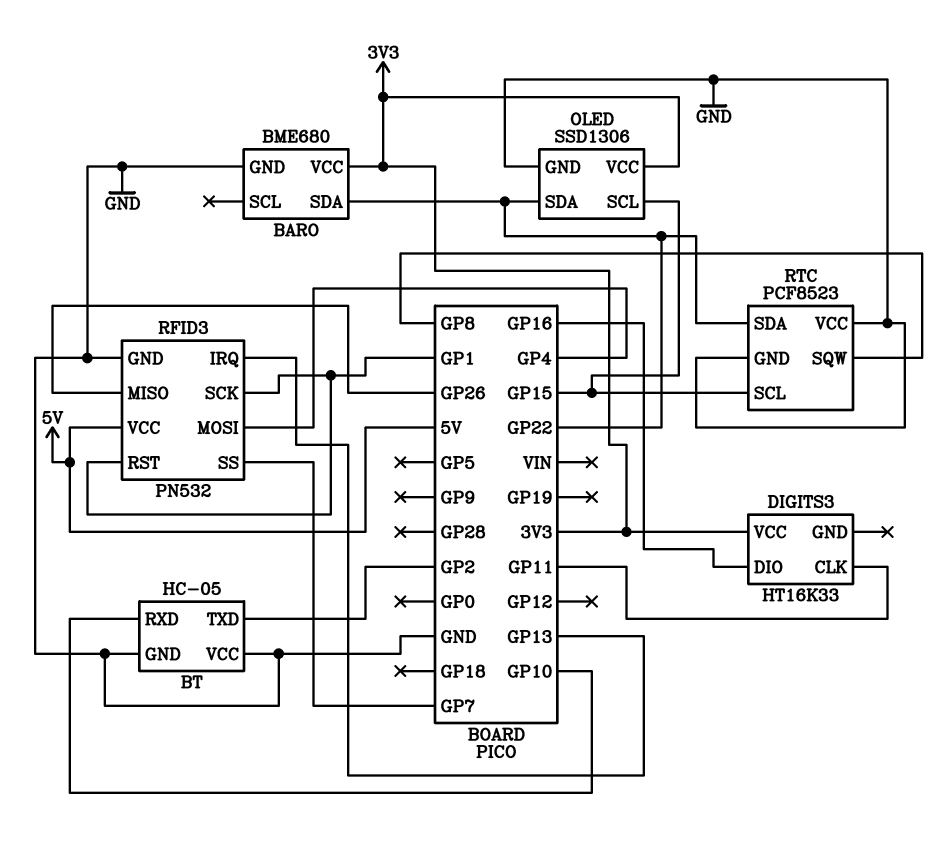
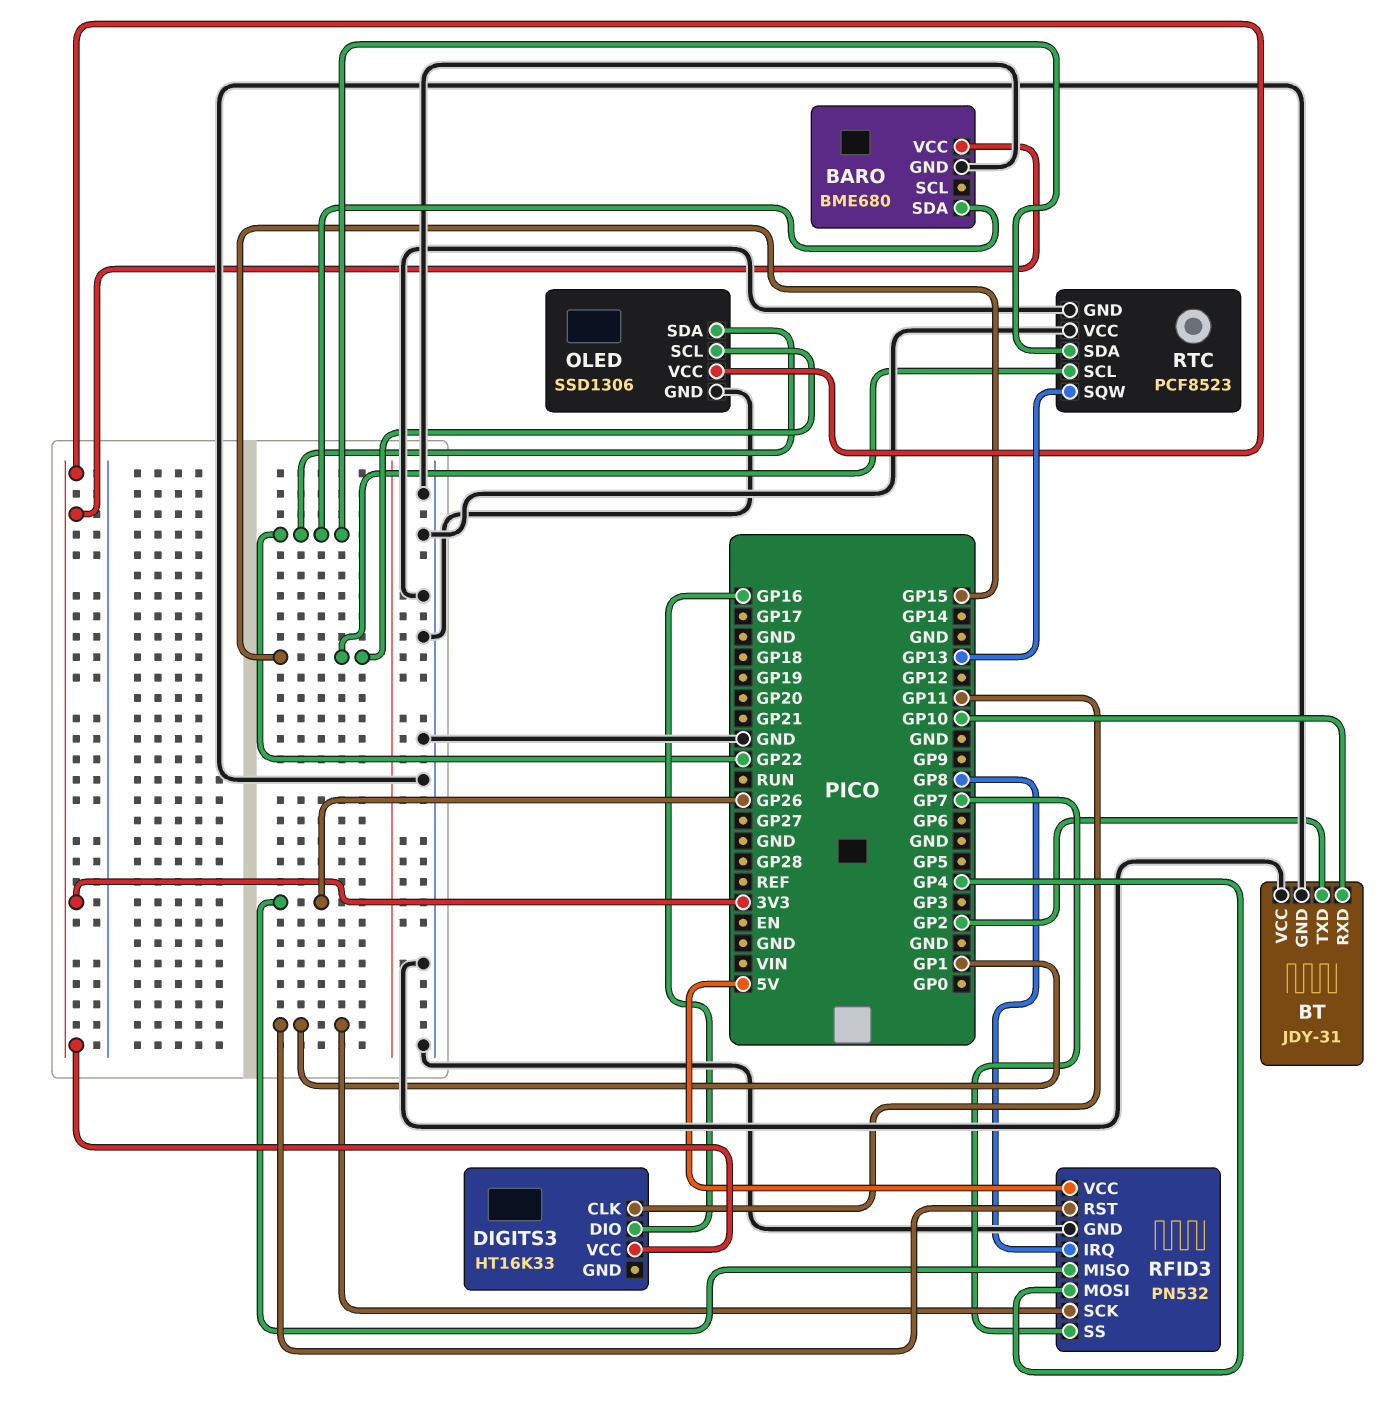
BT: HC-05 -> JDY-31
RFID3 pin IRQ: GP13 -> GP8
RTC pin SQW: GP8 -> GP13

